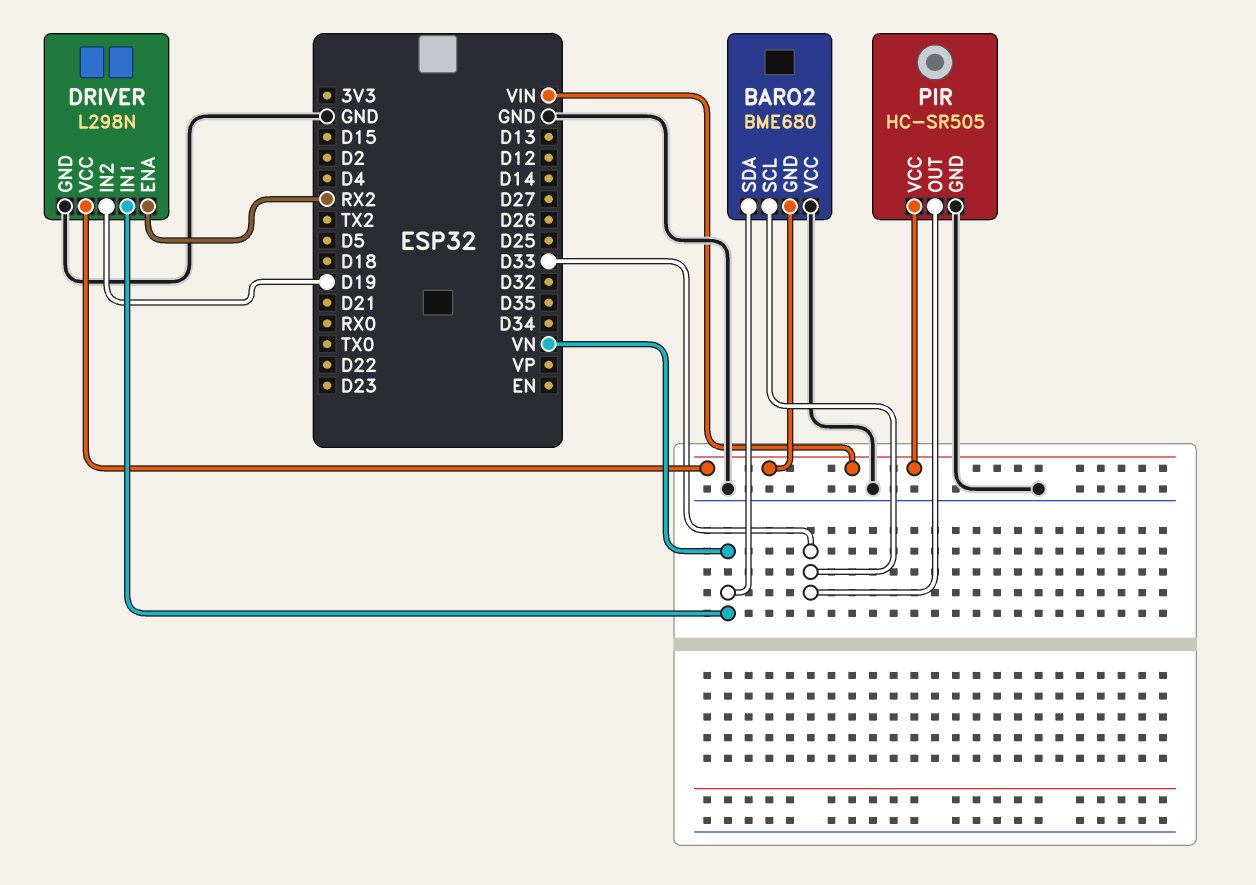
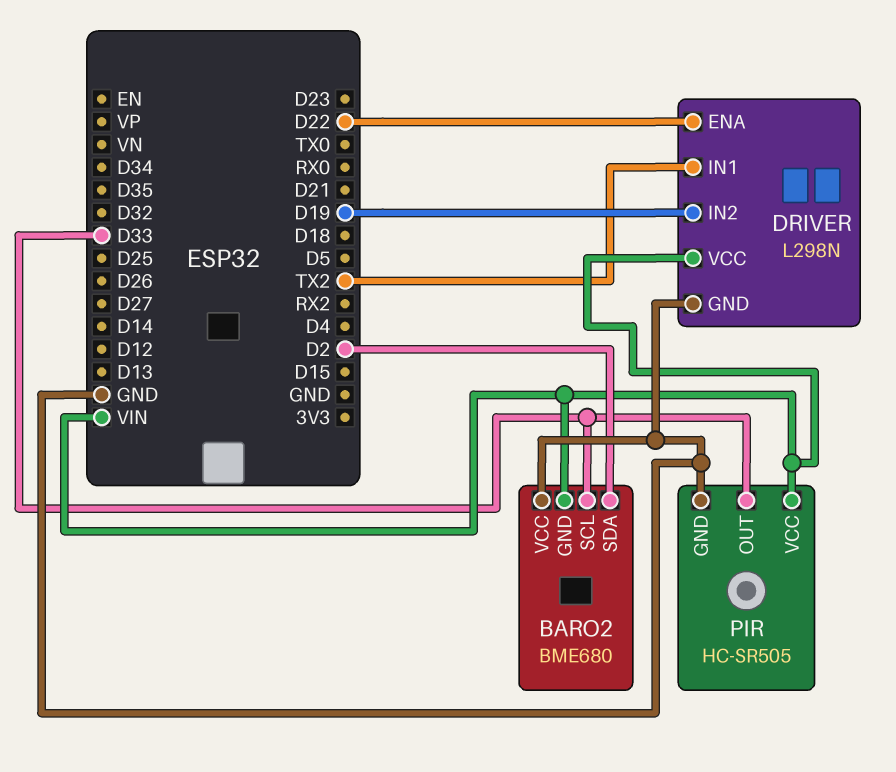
BARO2 pin SDA: VN -> D2
DRIVER pin ENA: RX2 -> D22
DRIVER pin IN1: VN -> TX2

